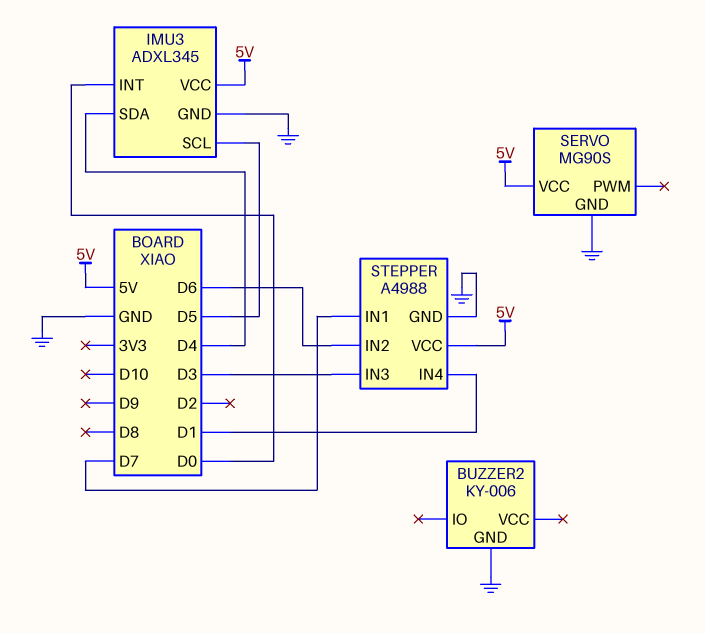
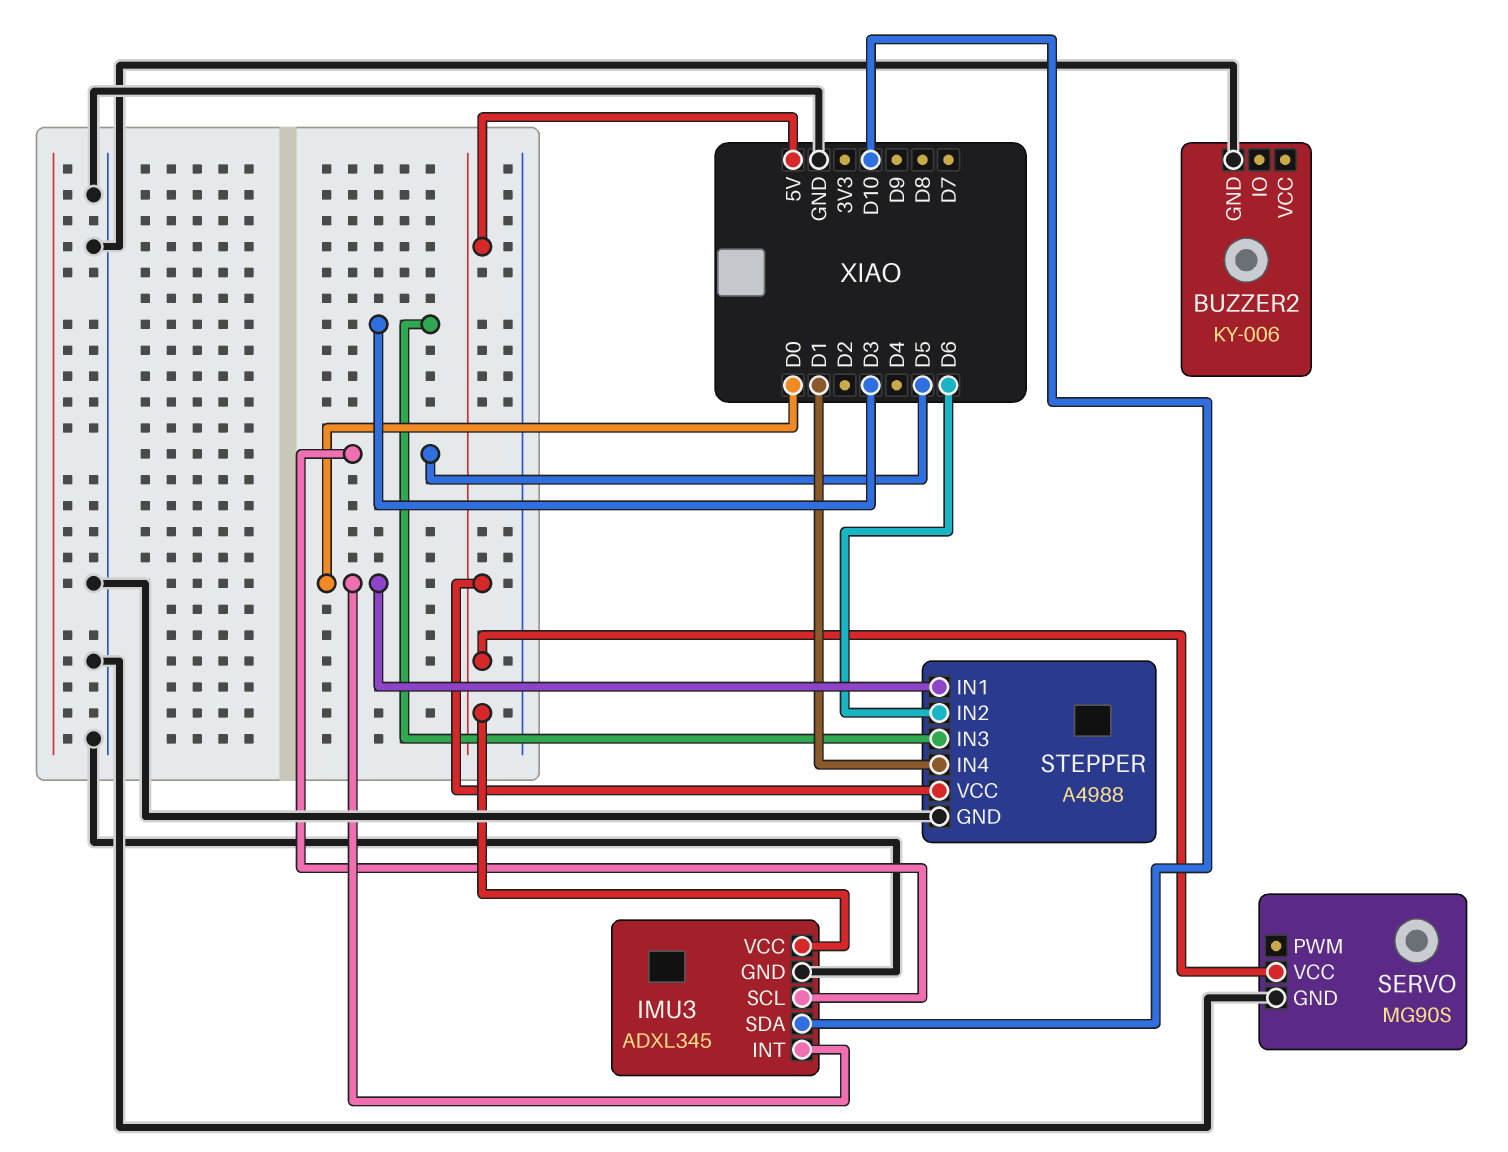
IMU3 pin SDA: D4 -> D10
STEPPER pin IN1: D7 -> D0

